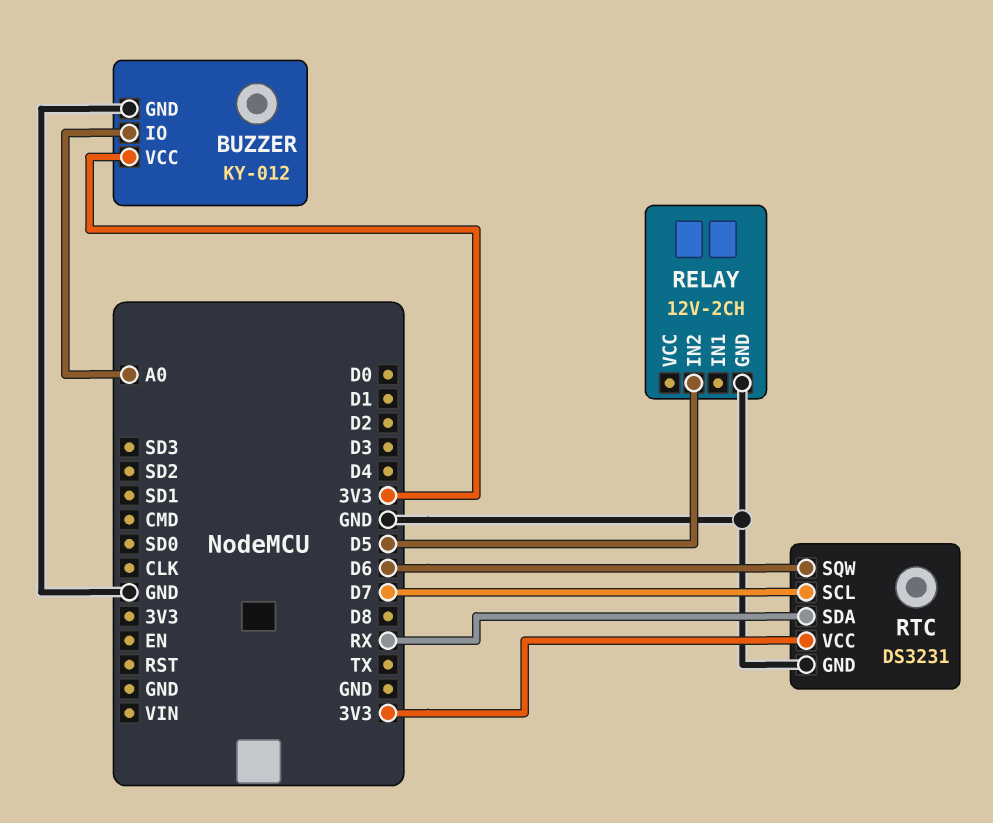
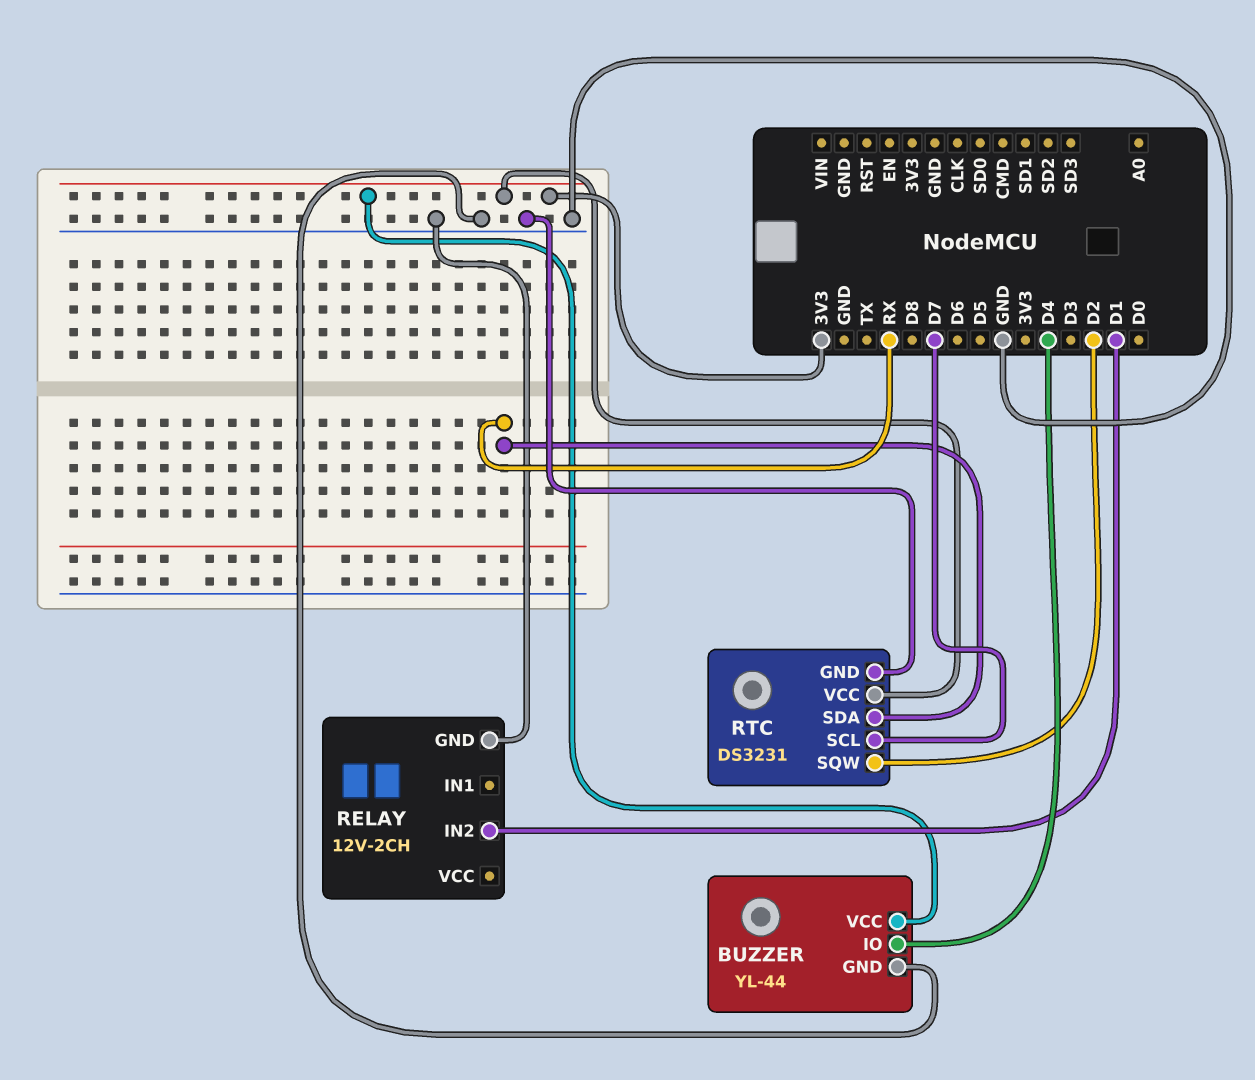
BUZZER: KY-012 -> YL-44
BUZZER pin IO: A0 -> D4
RELAY pin IN2: D5 -> D1
RTC pin SQW: D6 -> D2

